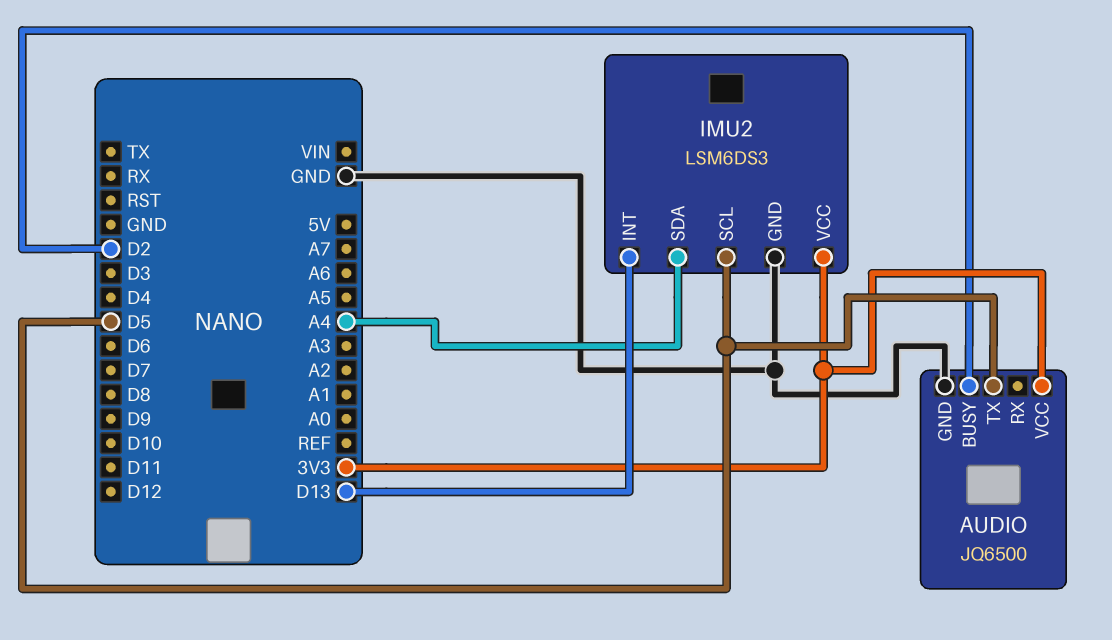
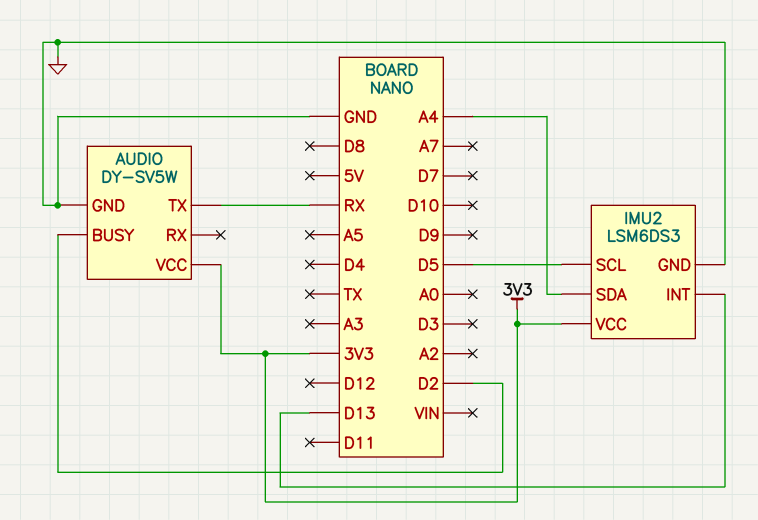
AUDIO: JQ6500 -> DY-SV5W
AUDIO pin TX: D5 -> RX

